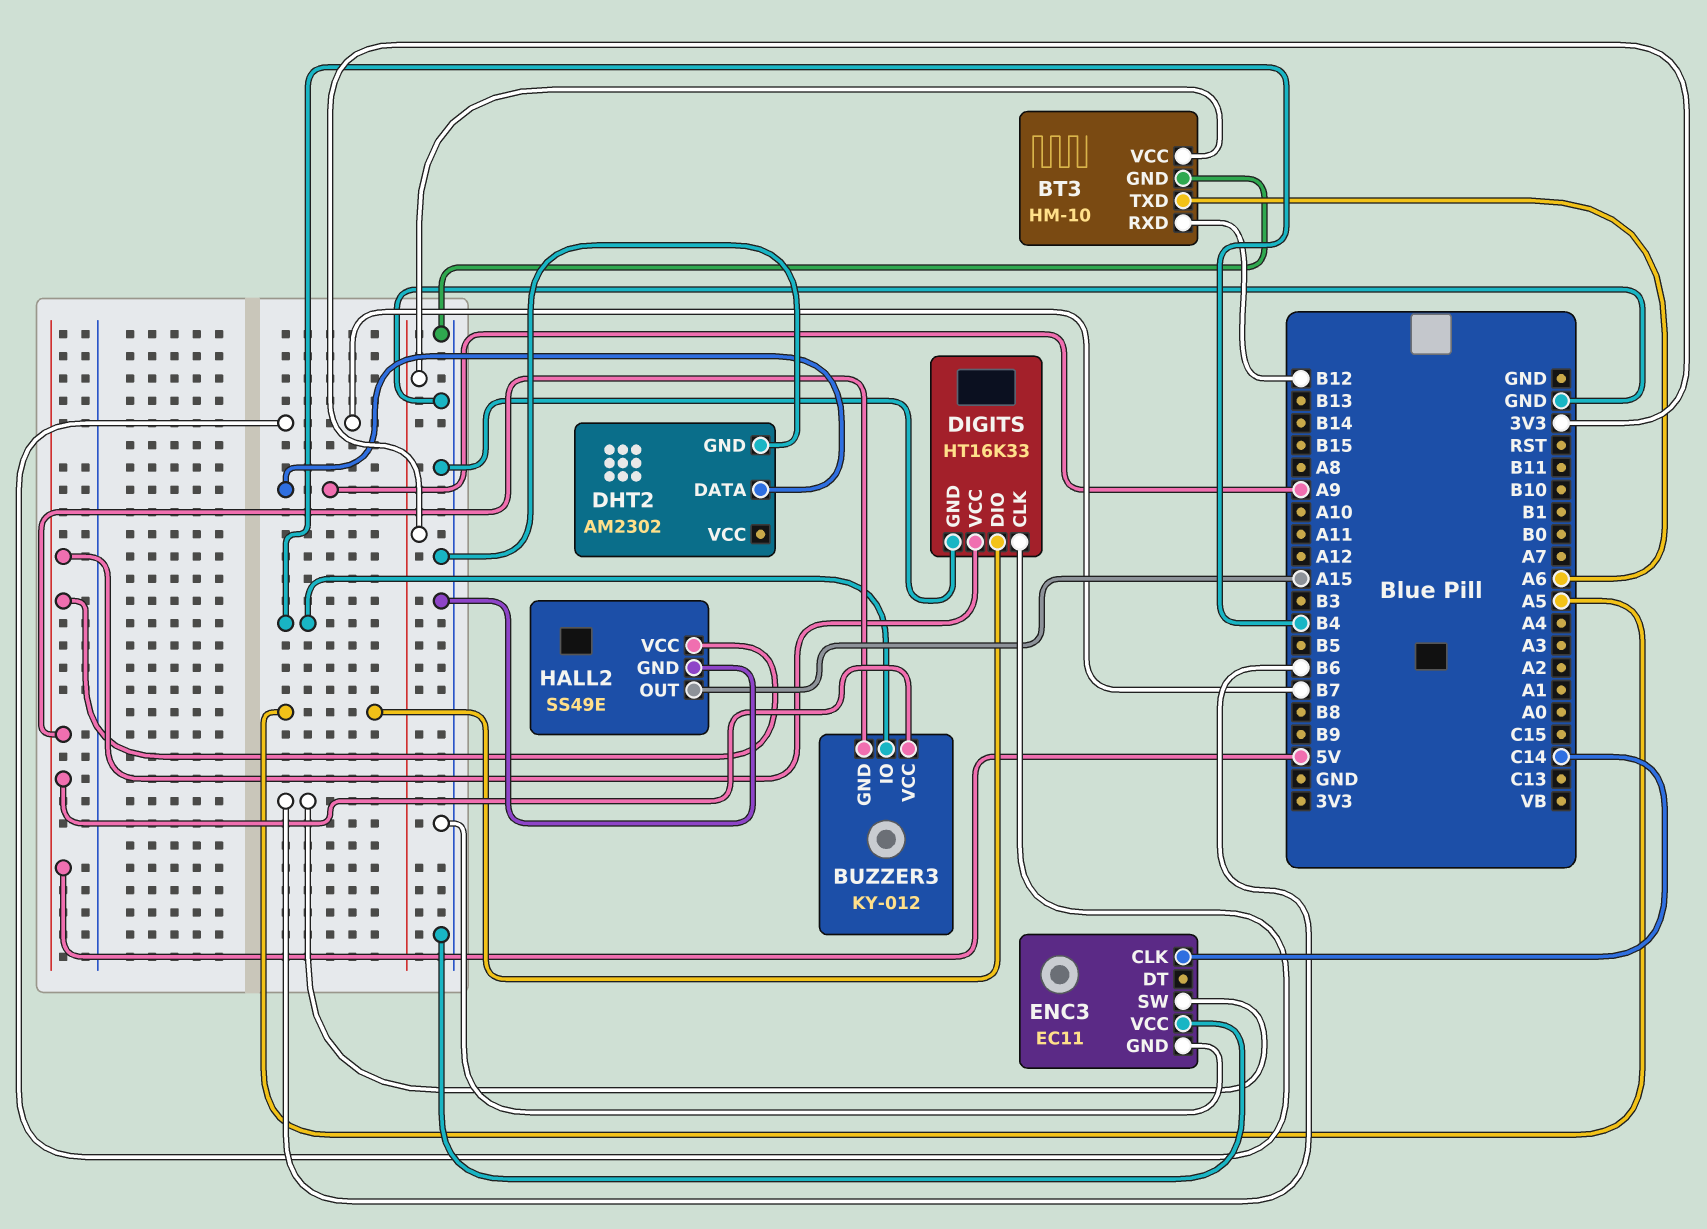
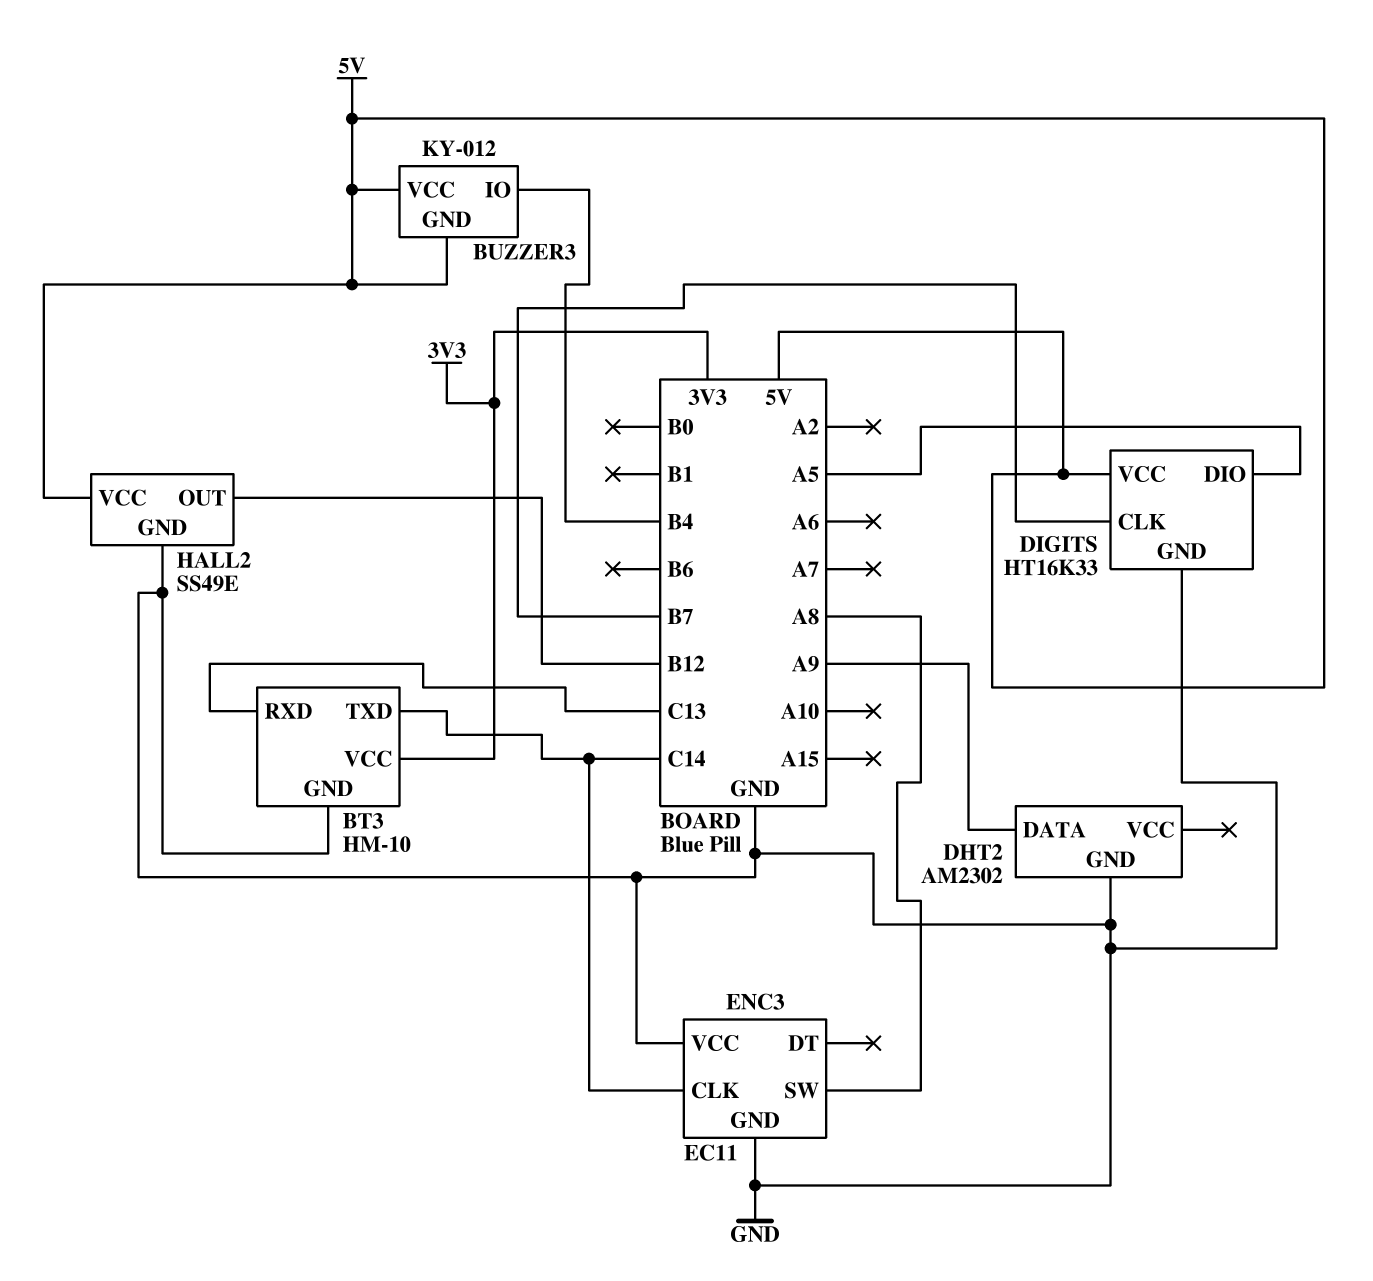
BT3 pin RXD: B12 -> C13
BT3 pin TXD: A6 -> C14
ENC3 pin SW: B6 -> A8
HALL2 pin OUT: A15 -> B12

